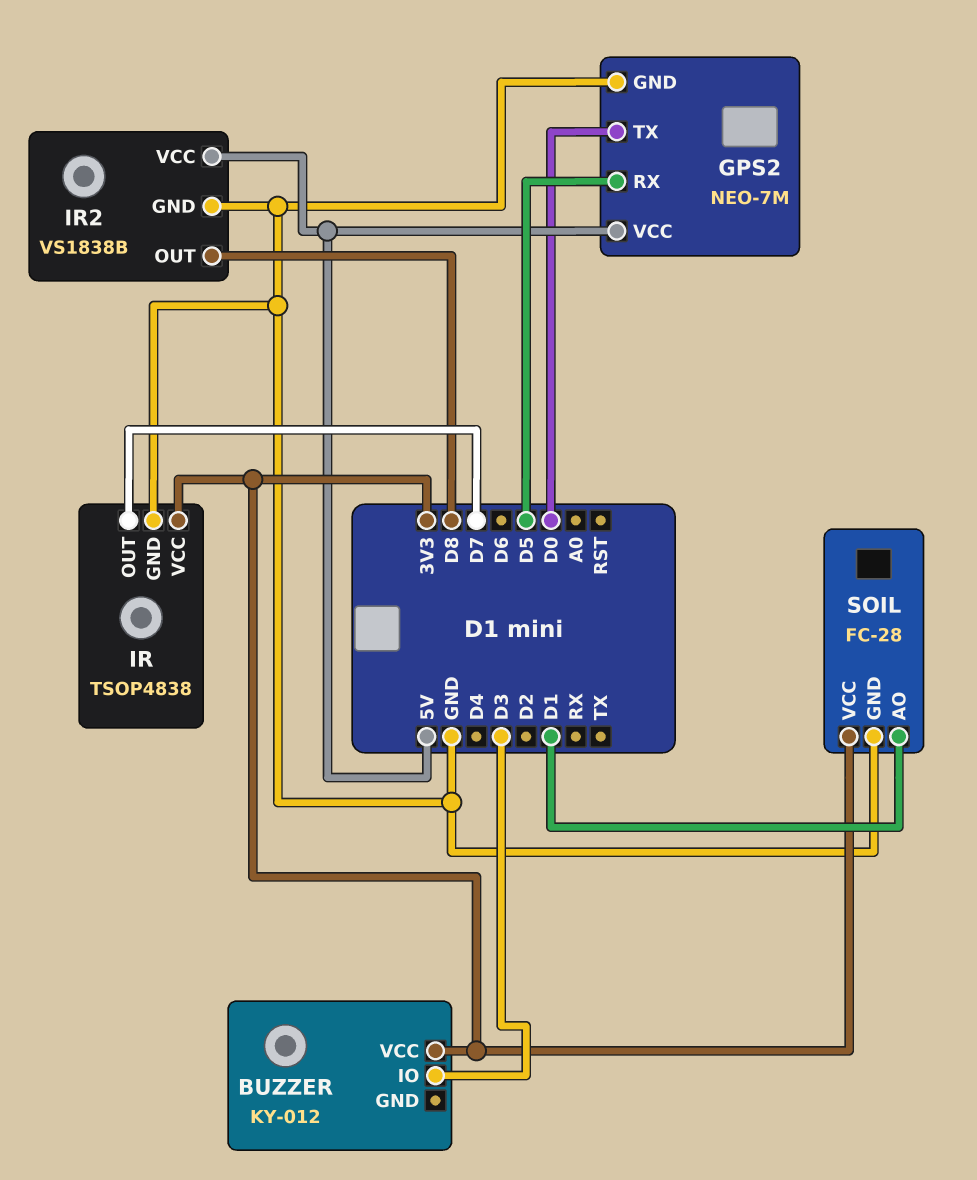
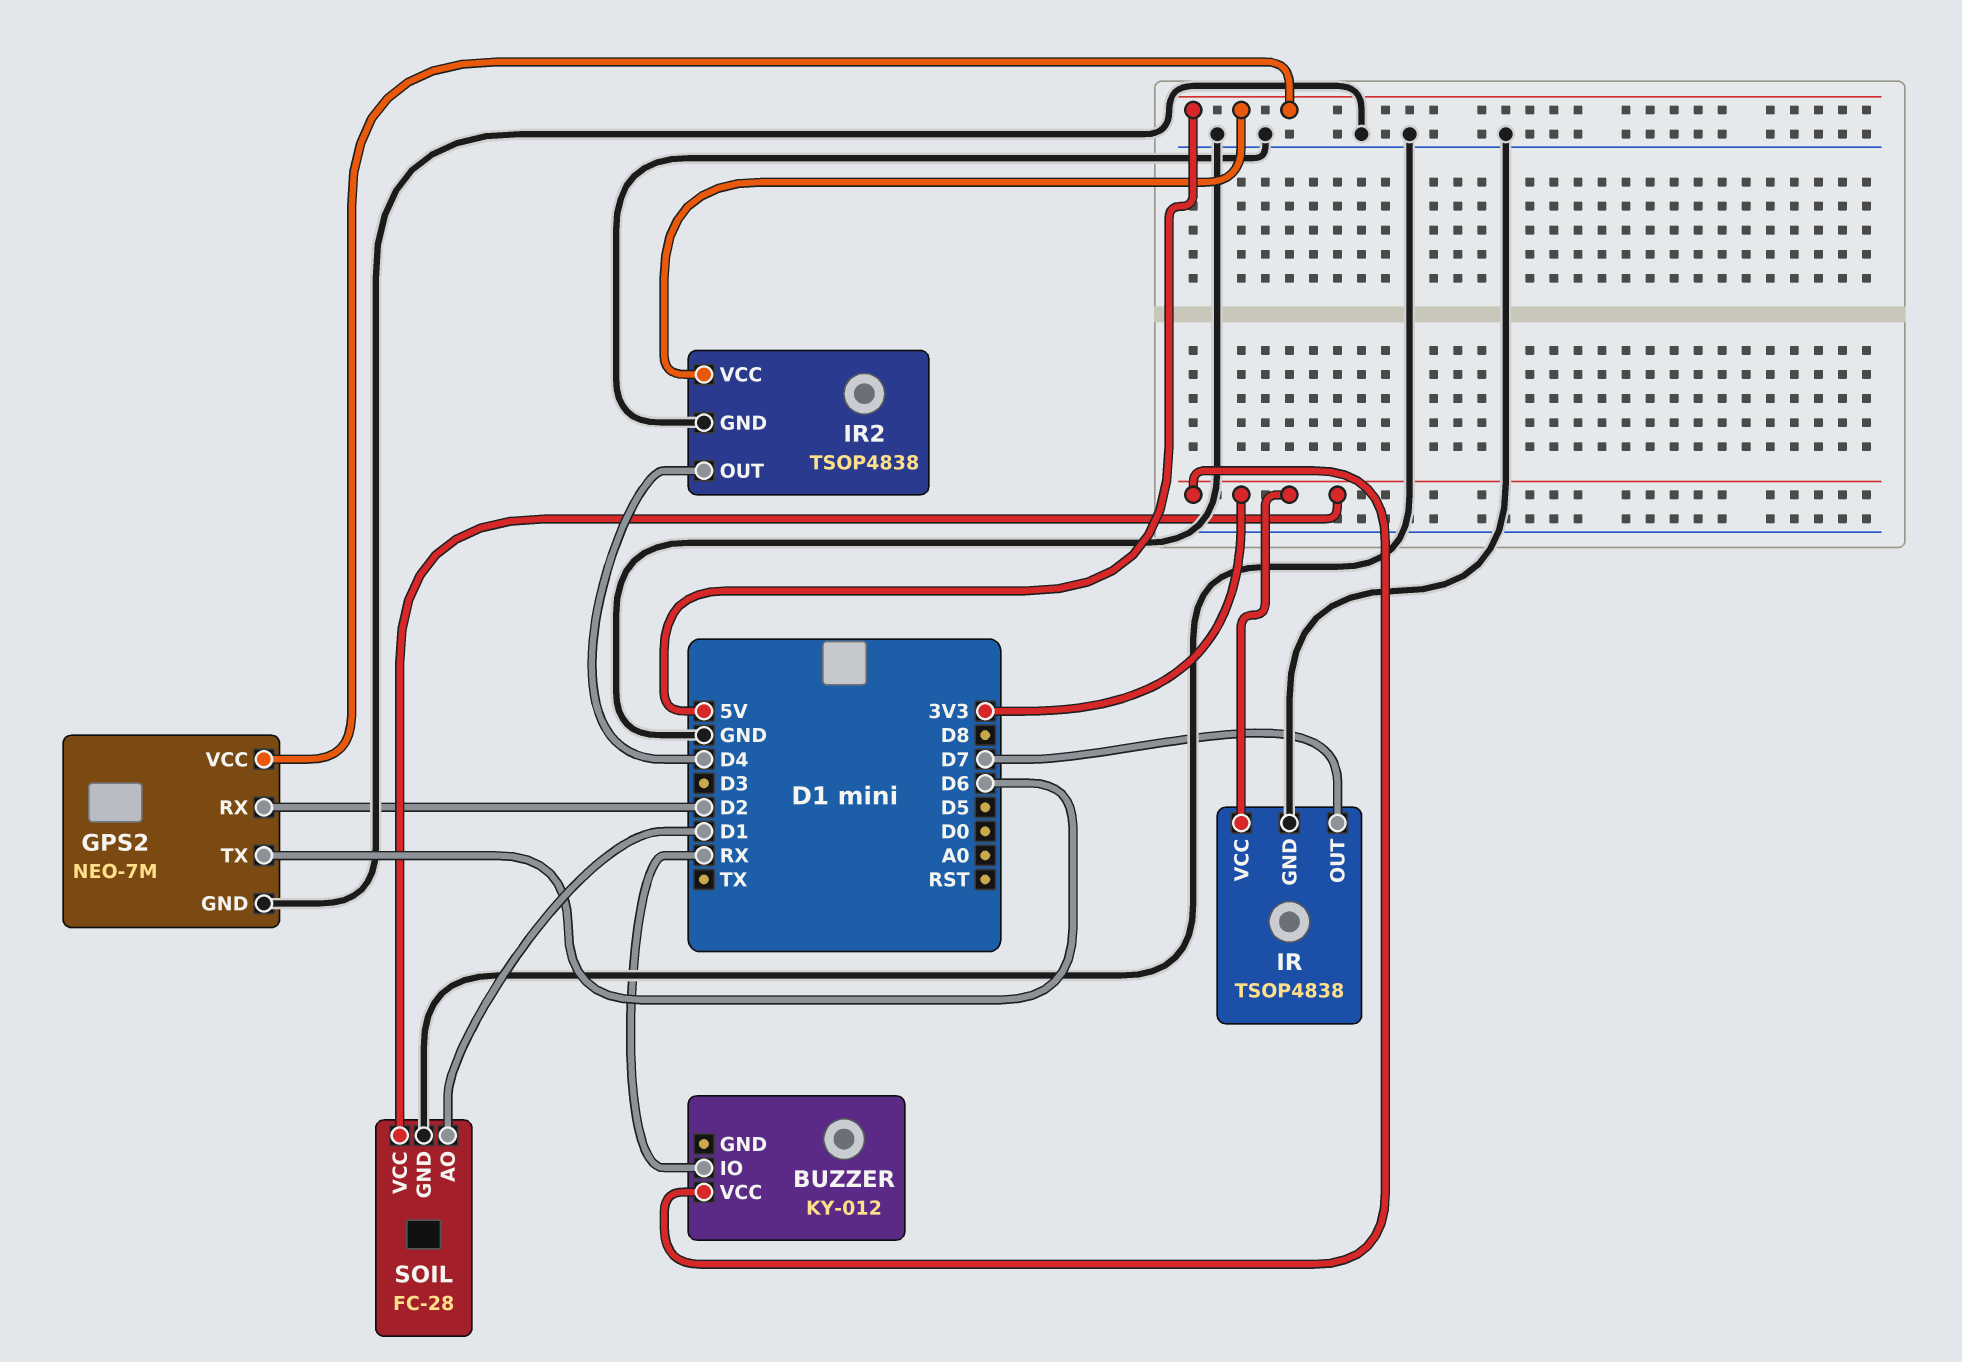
BUZZER pin IO: D3 -> RX
GPS2 pin RX: D5 -> D2
GPS2 pin TX: D0 -> D6
IR2: VS1838B -> TSOP4838
IR2 pin OUT: D8 -> D4

